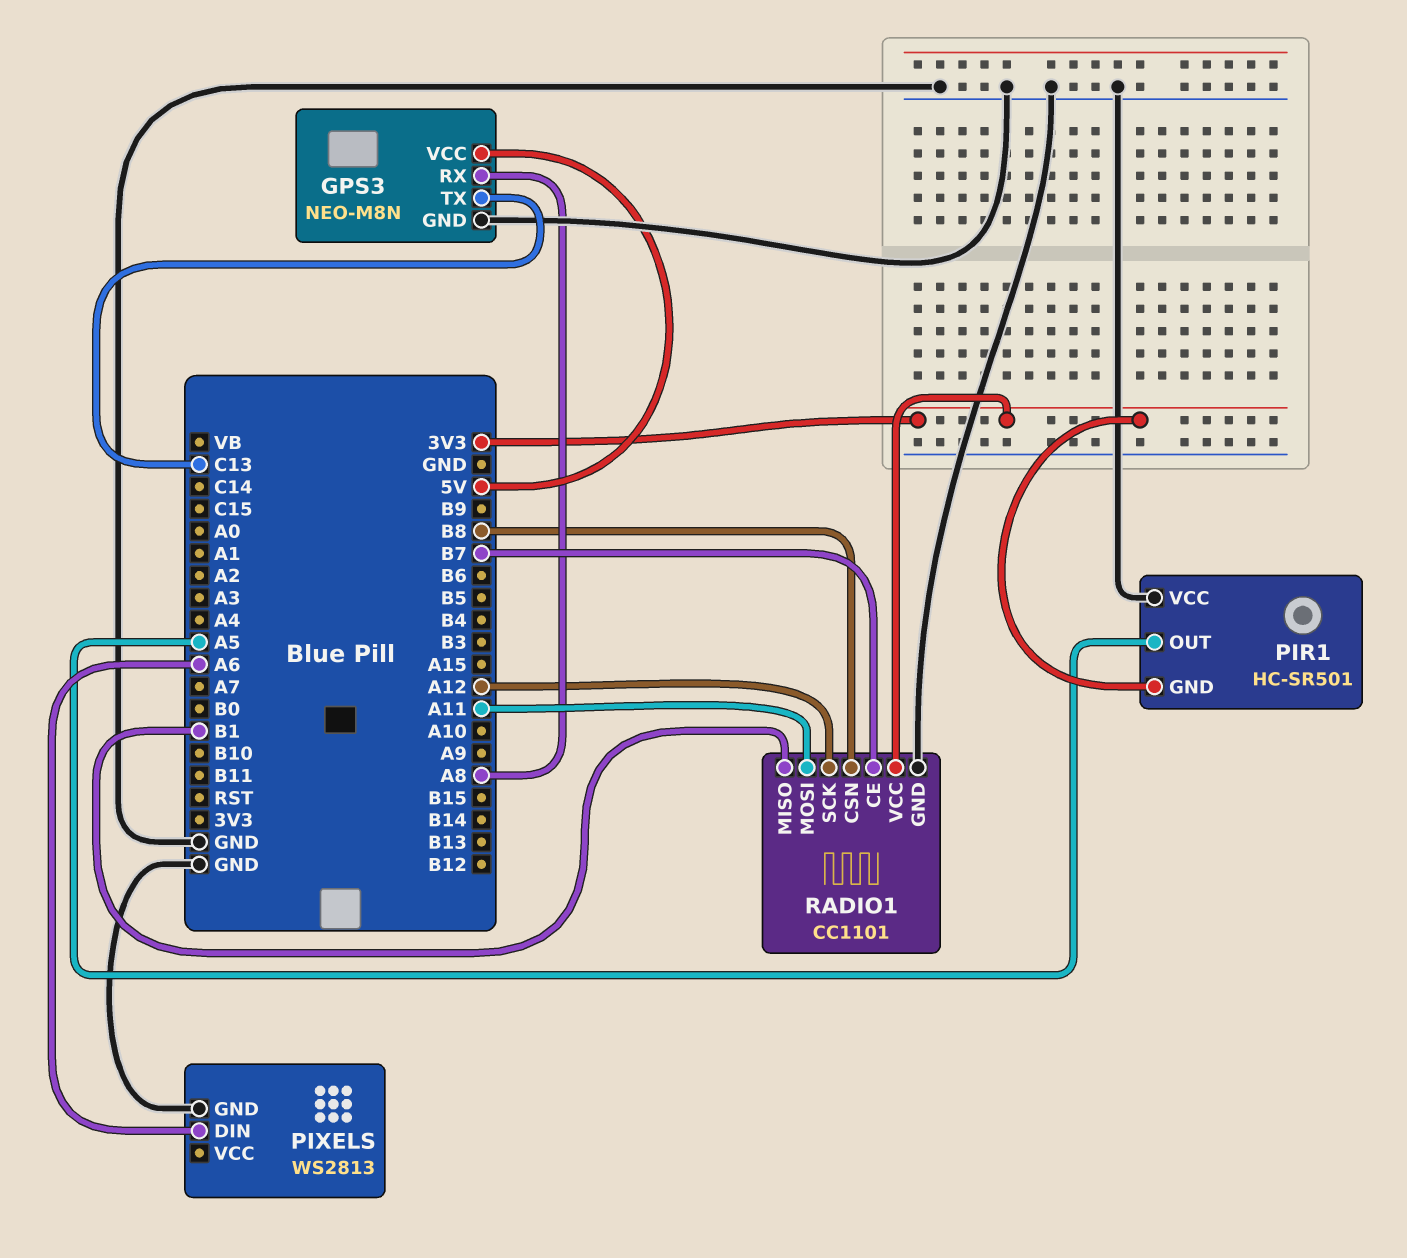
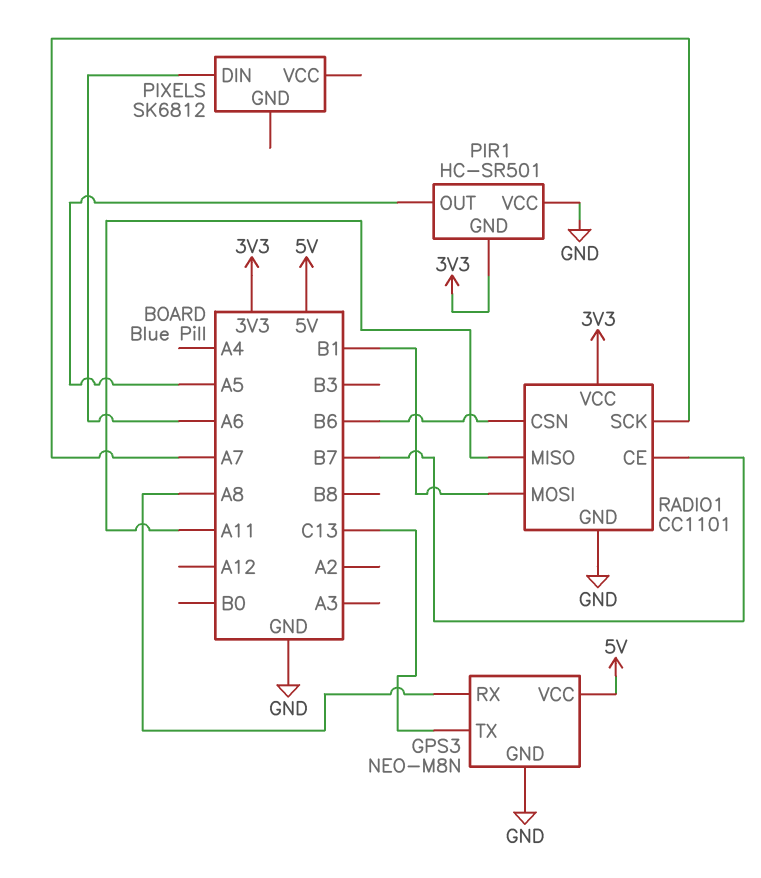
PIXELS: WS2813 -> SK6812
PIXELS pin GND: GND -> none
RADIO1 pin CSN: B8 -> B6
RADIO1 pin MISO: B1 -> A11
RADIO1 pin MOSI: A11 -> B1
RADIO1 pin SCK: A12 -> A7

